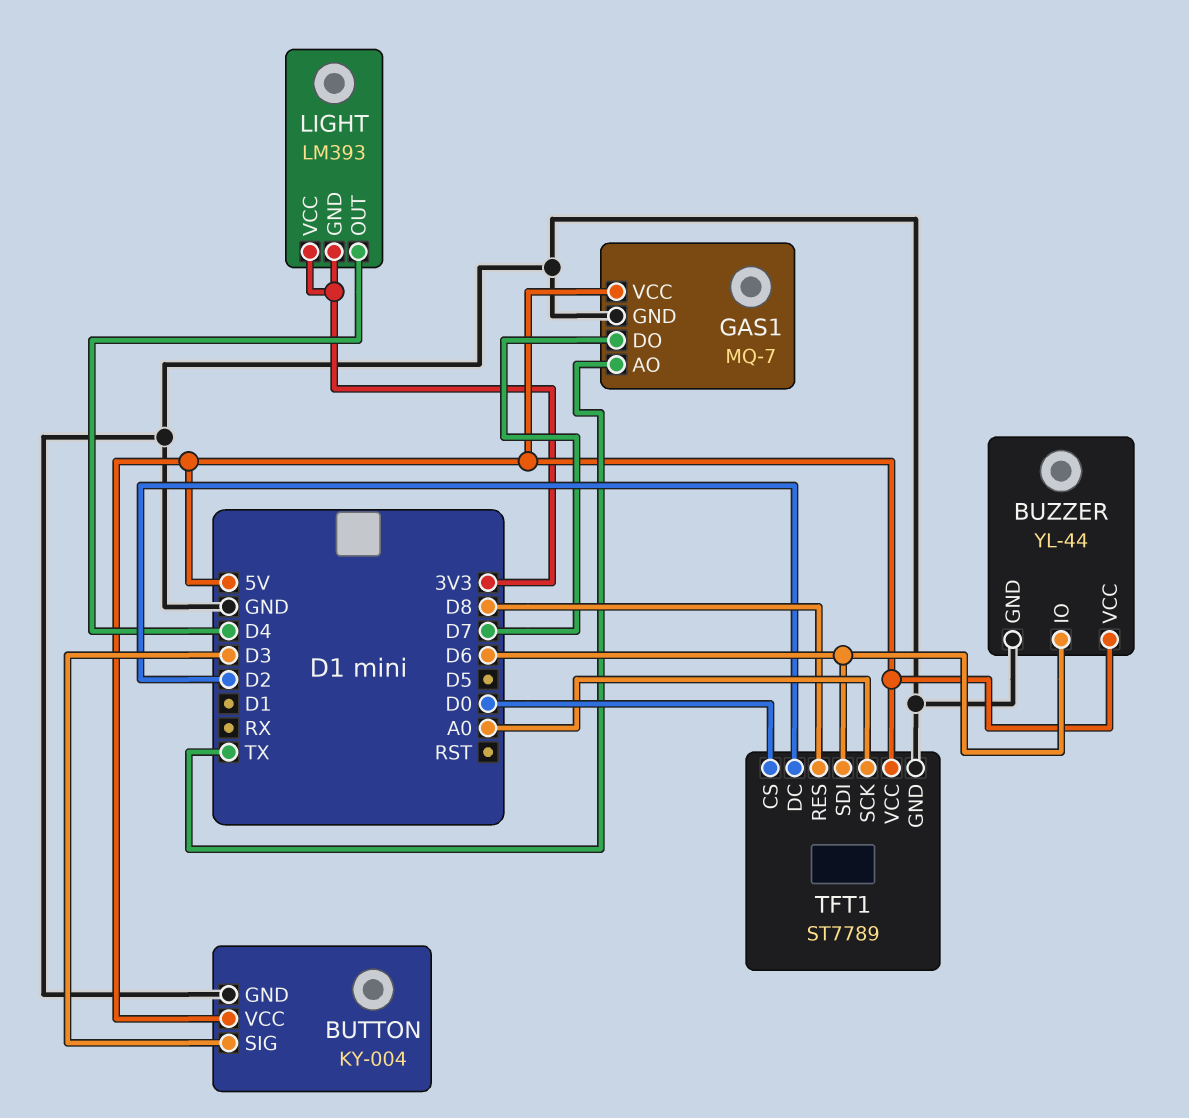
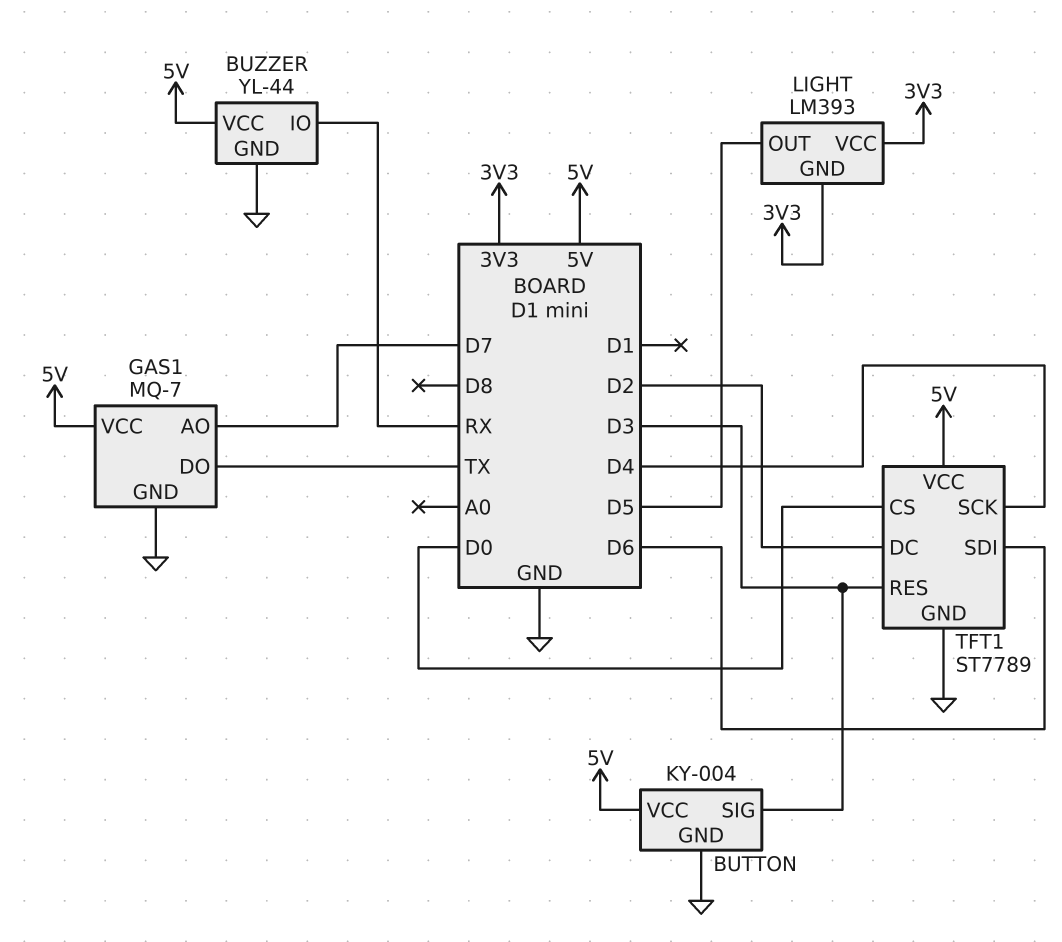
BUZZER pin IO: D6 -> RX
GAS1 pin AO: TX -> D7
GAS1 pin DO: D7 -> TX
LIGHT pin OUT: D4 -> D5
TFT1 pin RES: D8 -> D3
TFT1 pin SCK: A0 -> D4

